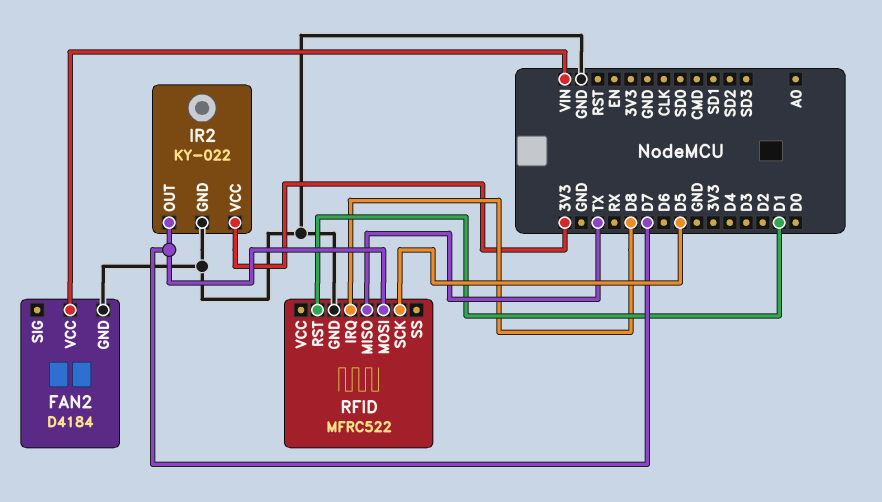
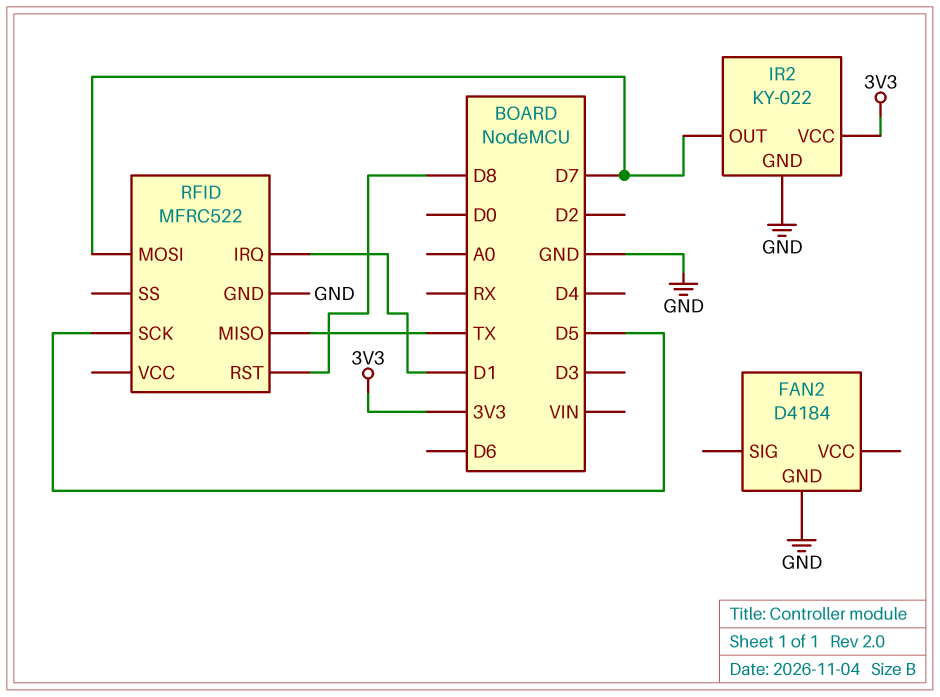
FAN2 pin VCC: VIN -> none
RFID pin IRQ: D8 -> D1
RFID pin RST: D1 -> D8

